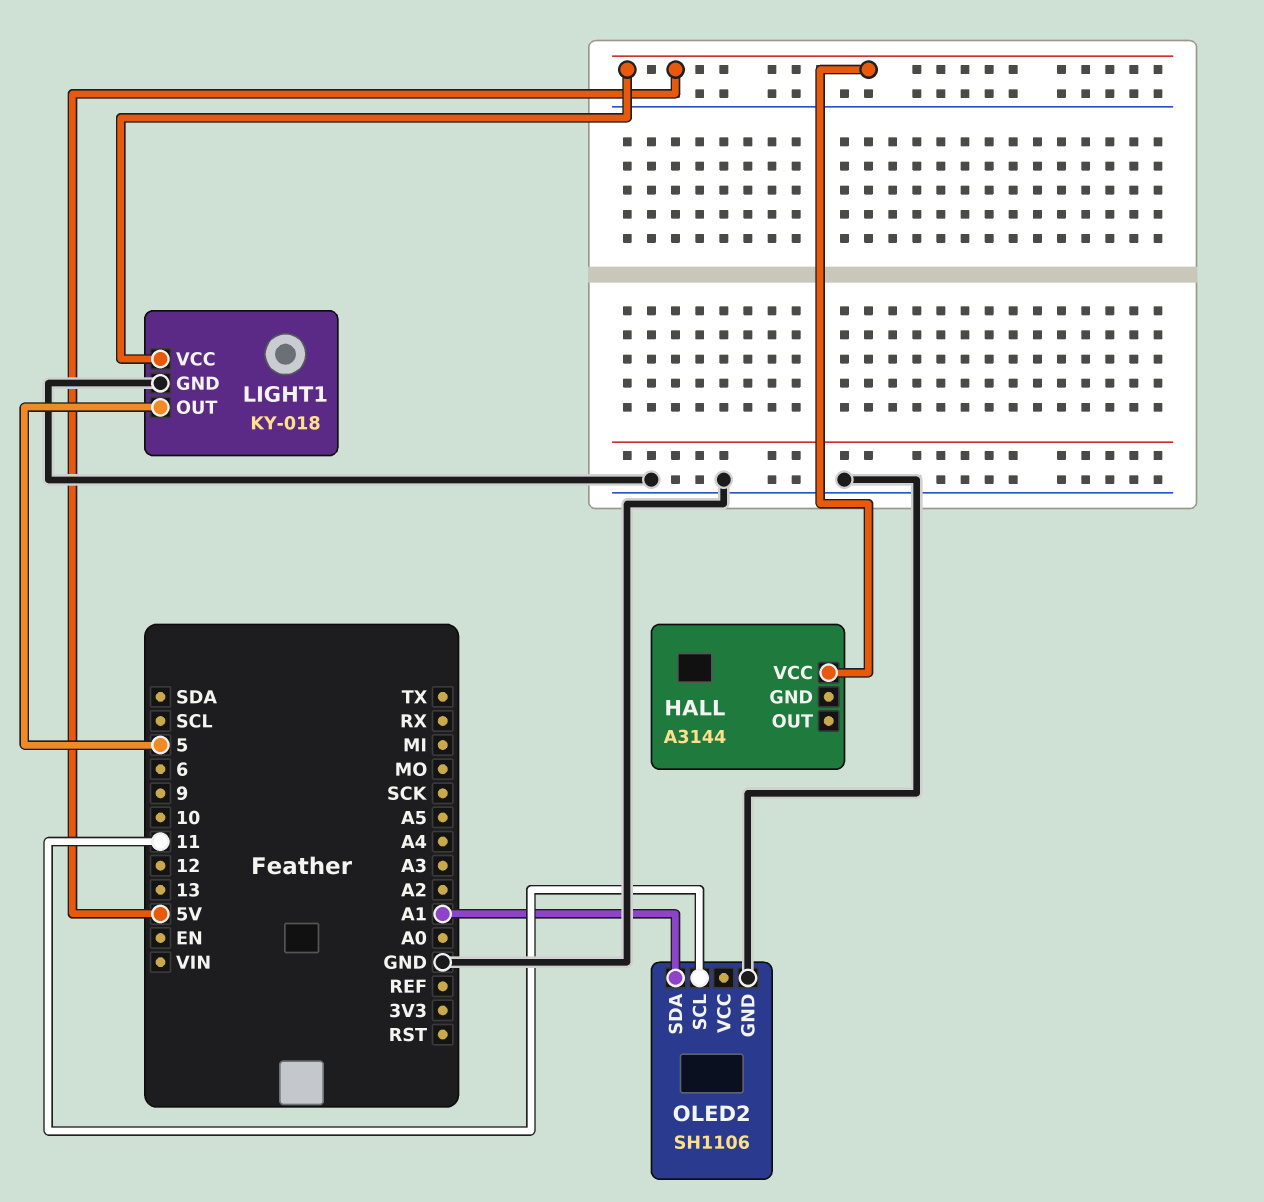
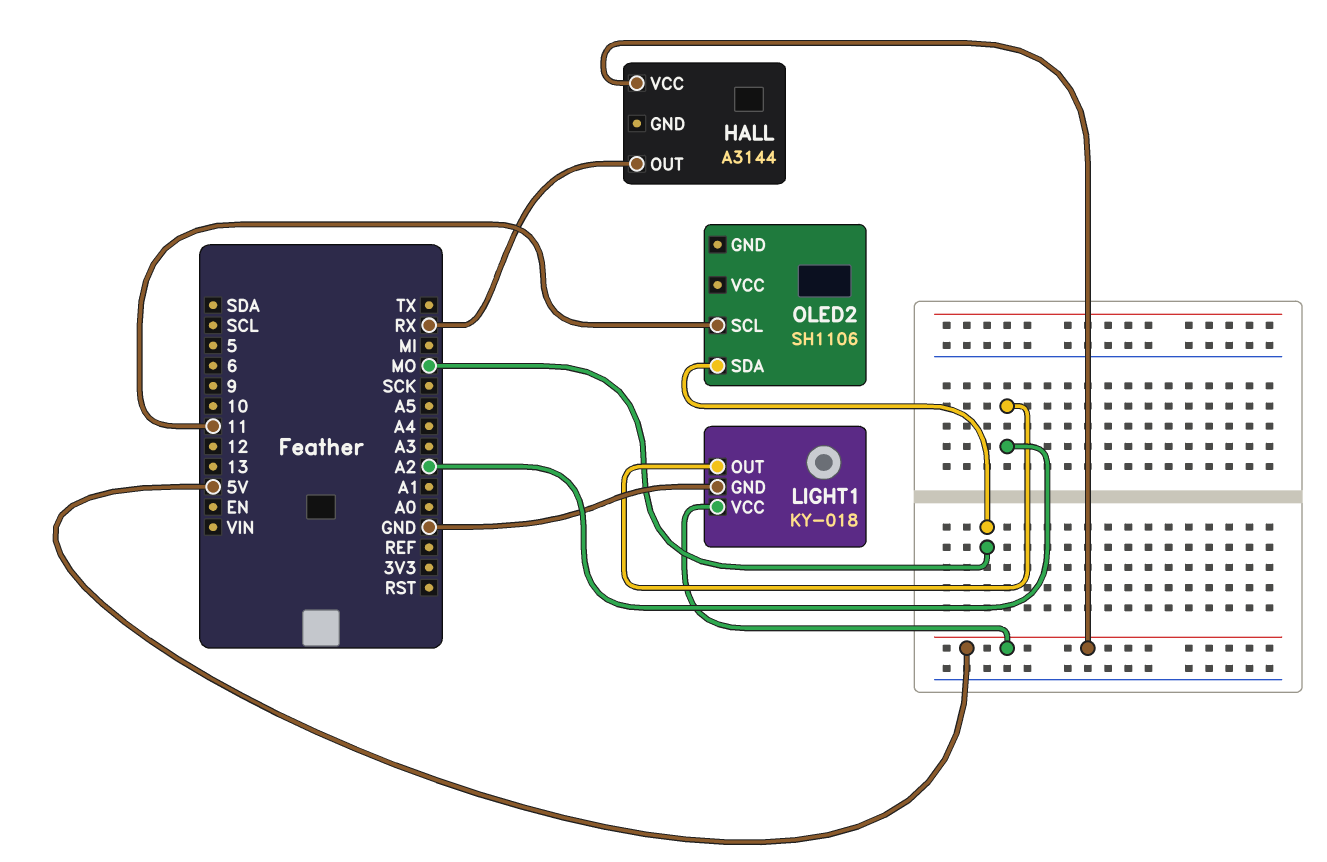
HALL pin OUT: none -> RX
LIGHT1 pin OUT: 5 -> A2
OLED2 pin GND: GND -> none
OLED2 pin SDA: A1 -> MO

